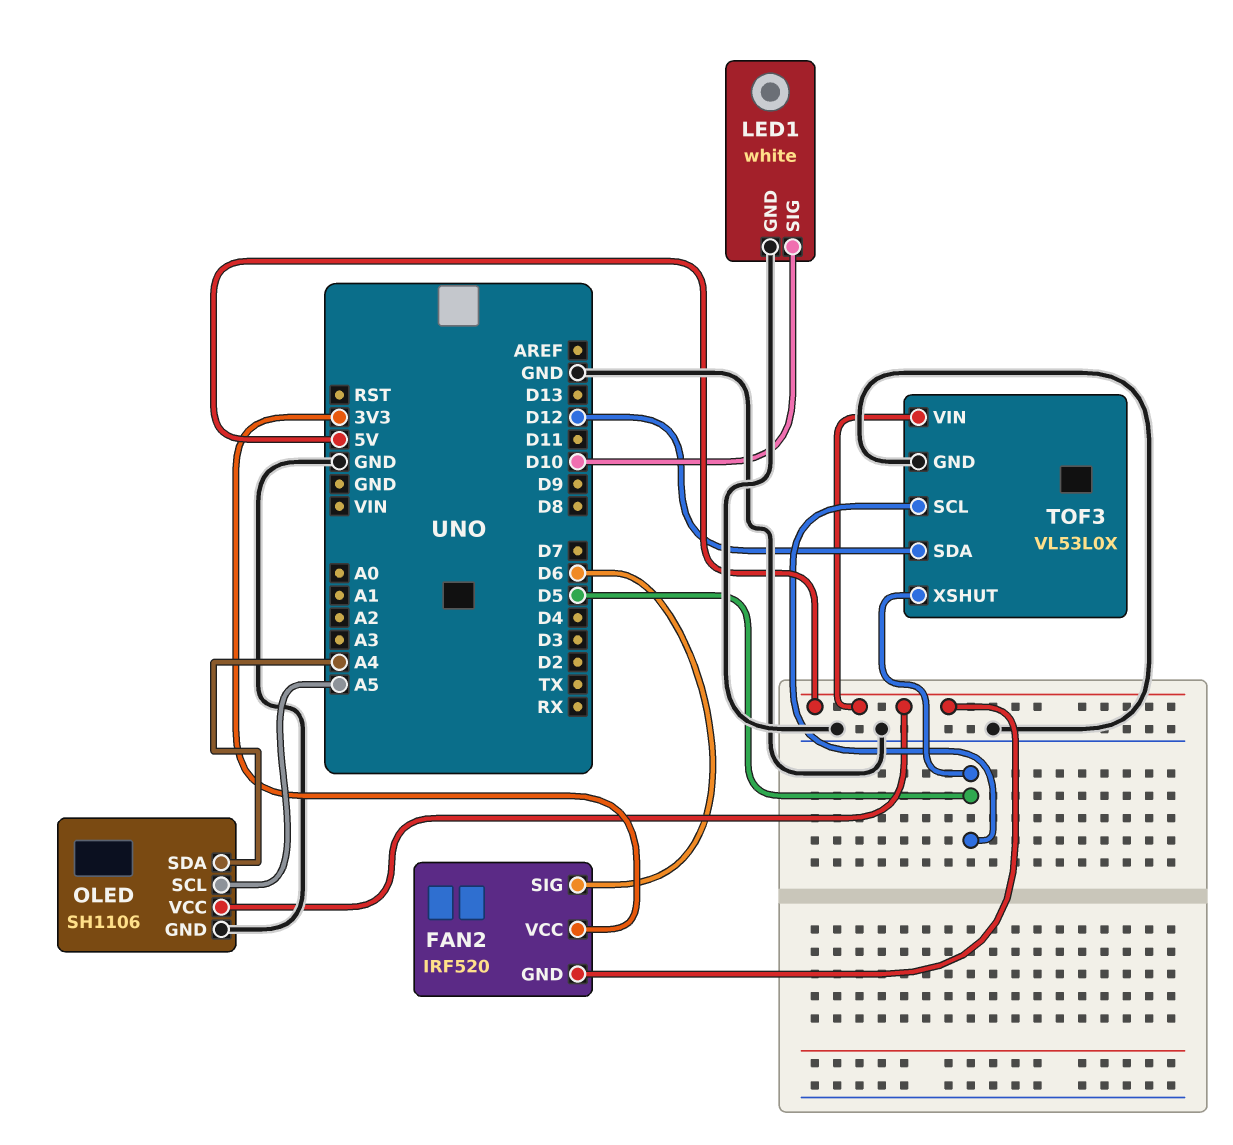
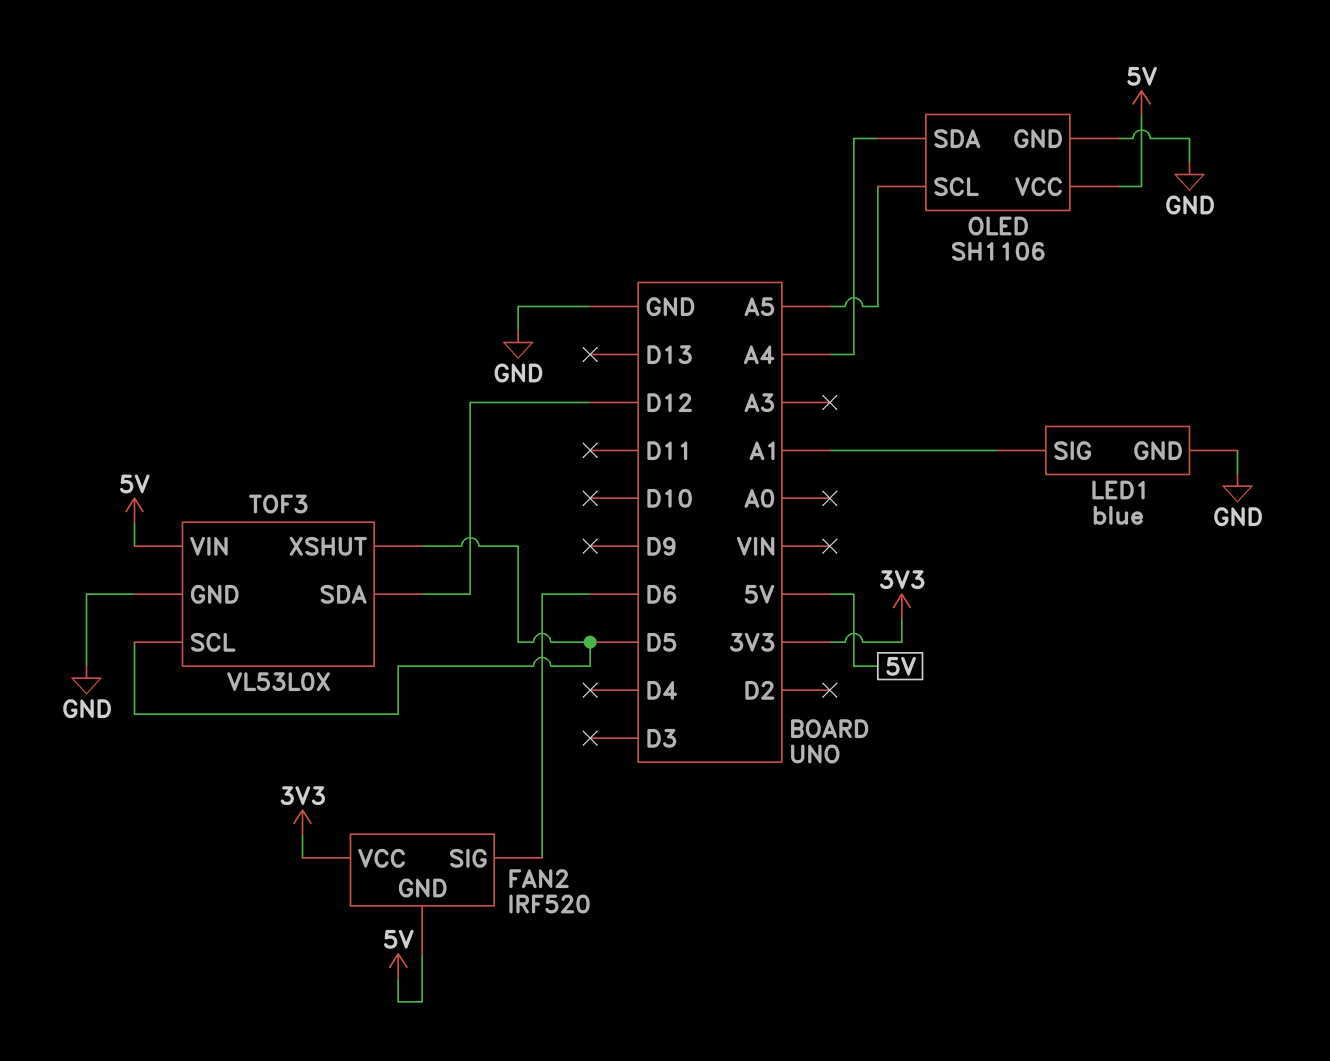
LED1: white -> blue
LED1 pin SIG: D10 -> A1

